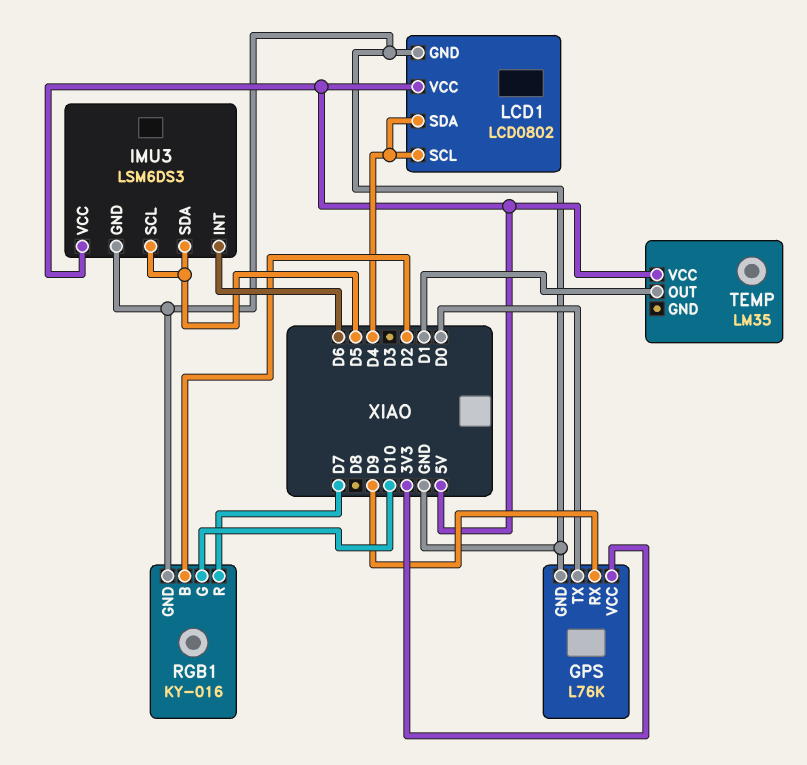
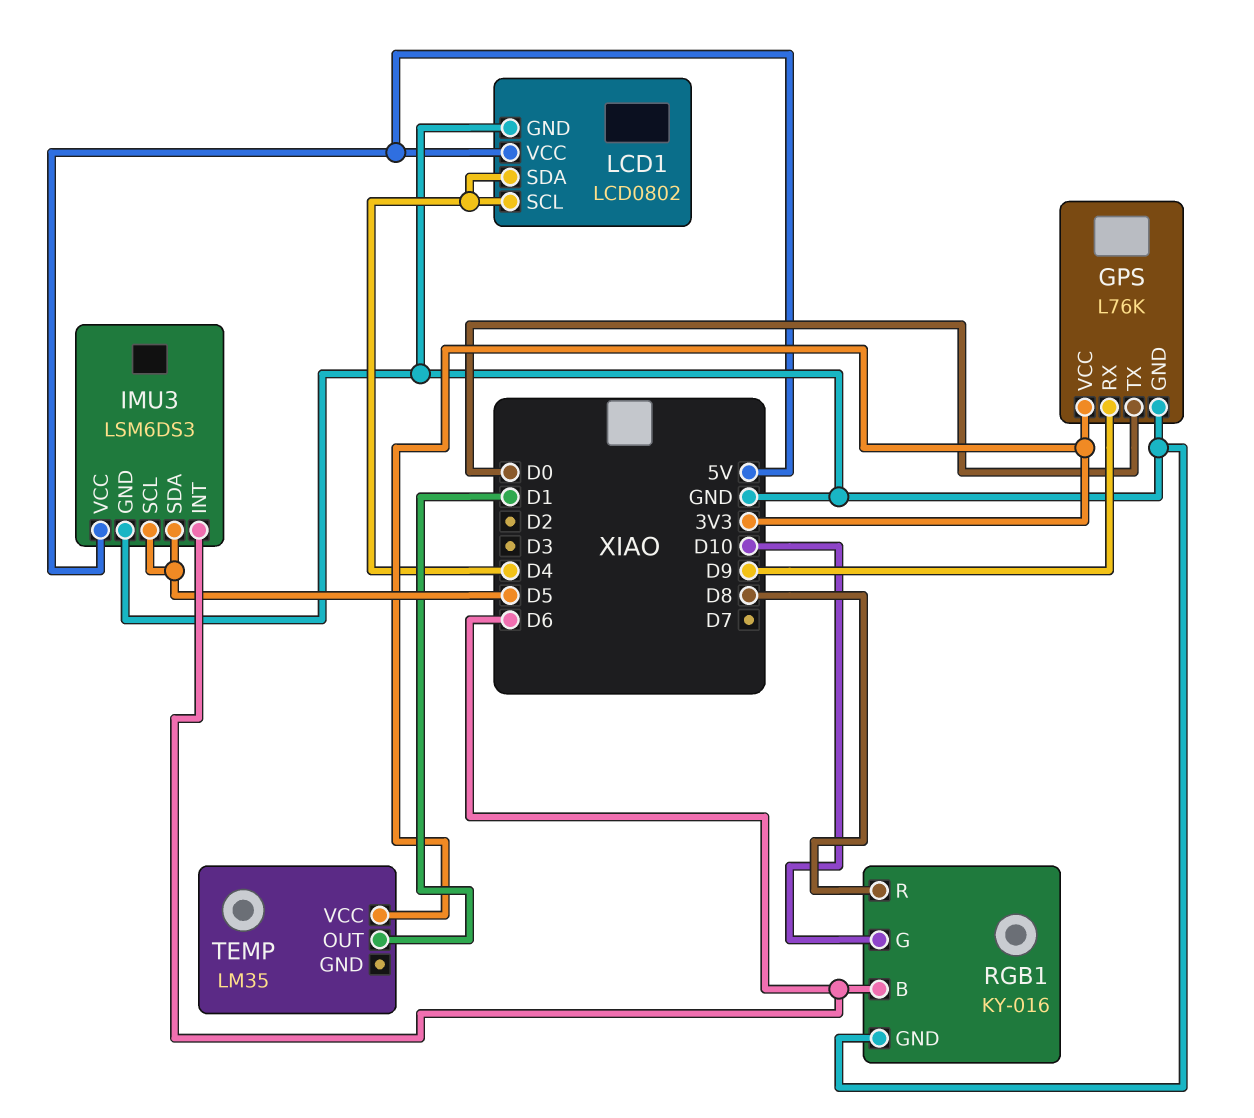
RGB1 pin B: D2 -> D6
RGB1 pin R: D7 -> D8
TEMP pin VCC: 5V -> 3V3

